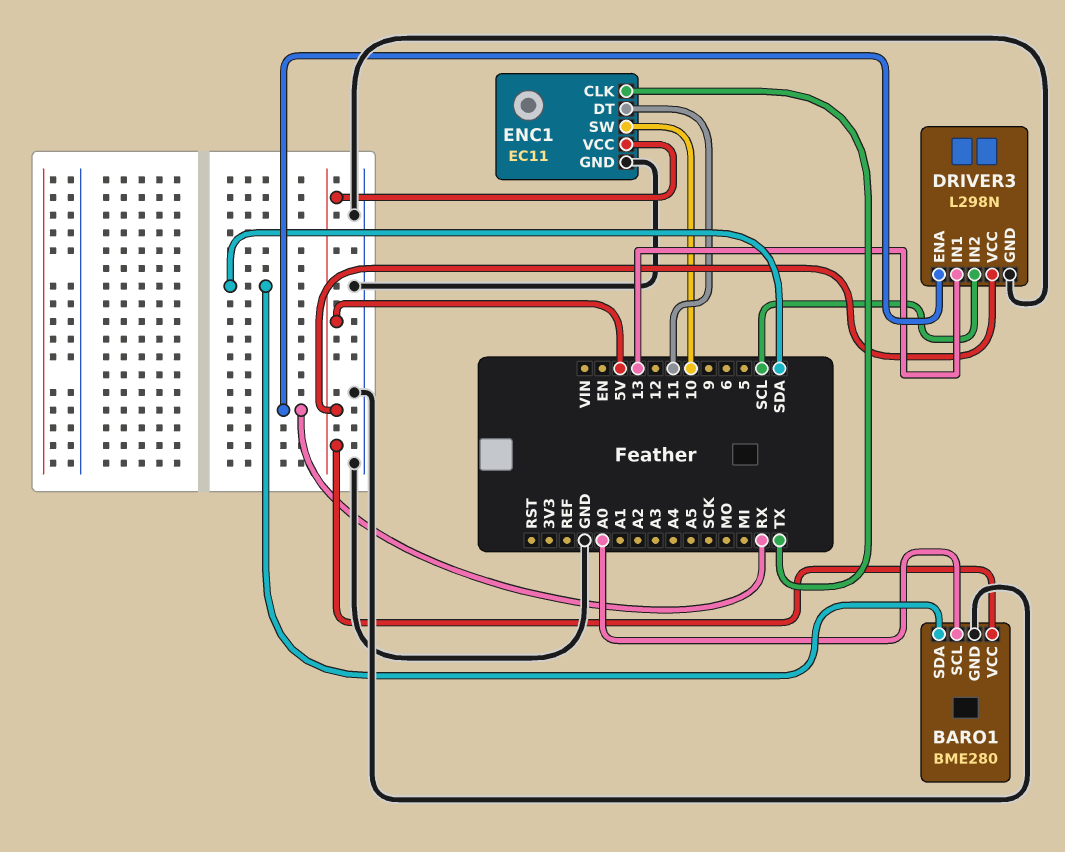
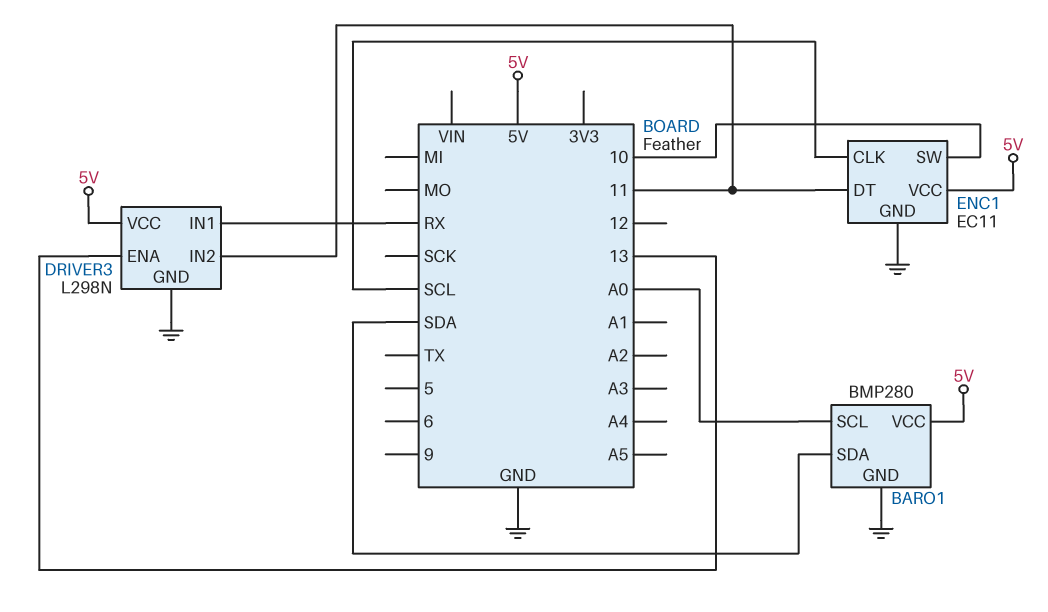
BARO1: BME280 -> BMP280
DRIVER3 pin ENA: RX -> 13
DRIVER3 pin IN1: 13 -> RX
DRIVER3 pin IN2: SCL -> 11
ENC1 pin CLK: TX -> SCL

